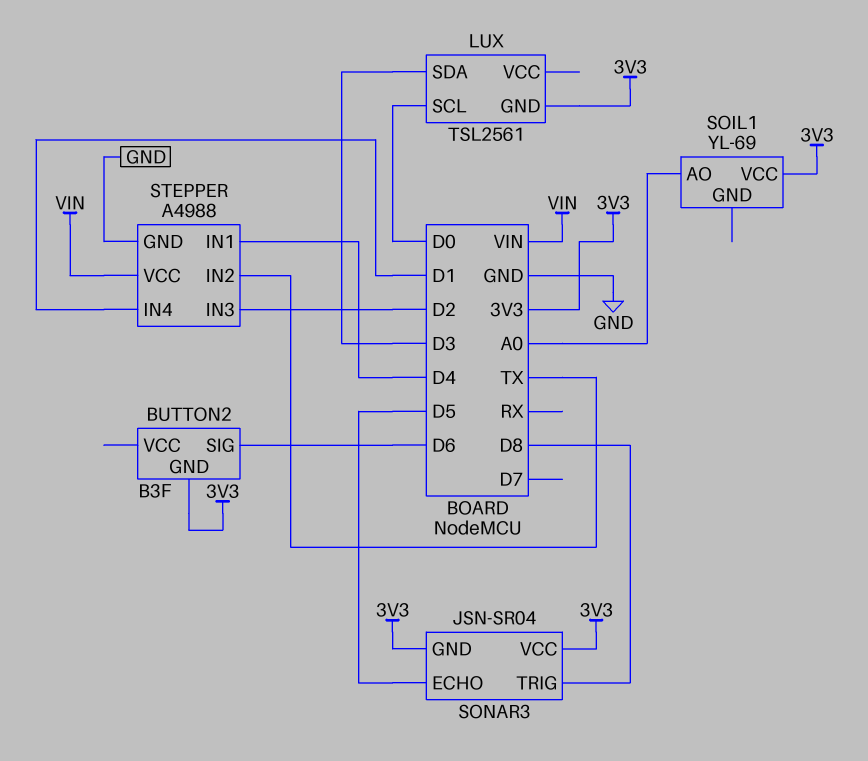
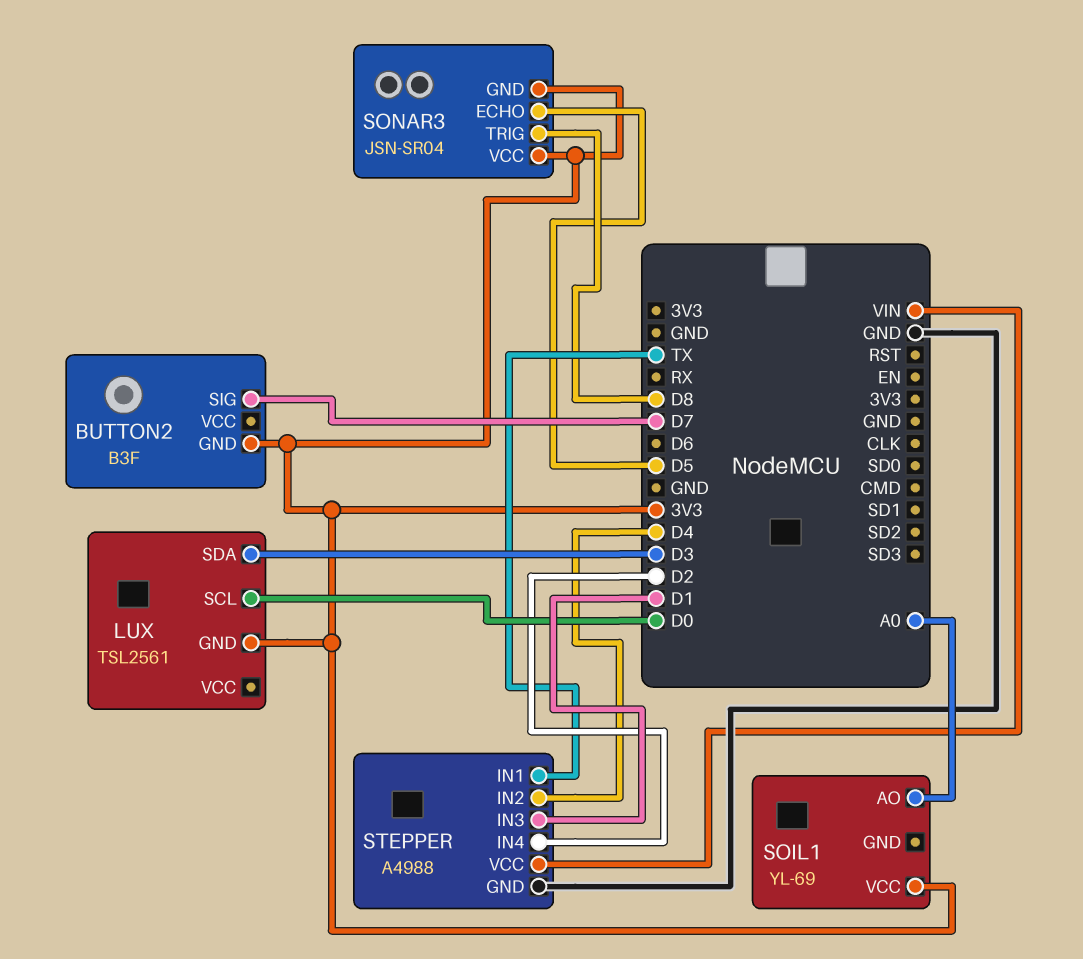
BUTTON2 pin SIG: D6 -> D7
STEPPER pin IN1: D4 -> TX
STEPPER pin IN2: TX -> D4
STEPPER pin IN3: D2 -> D1
STEPPER pin IN4: D1 -> D2

